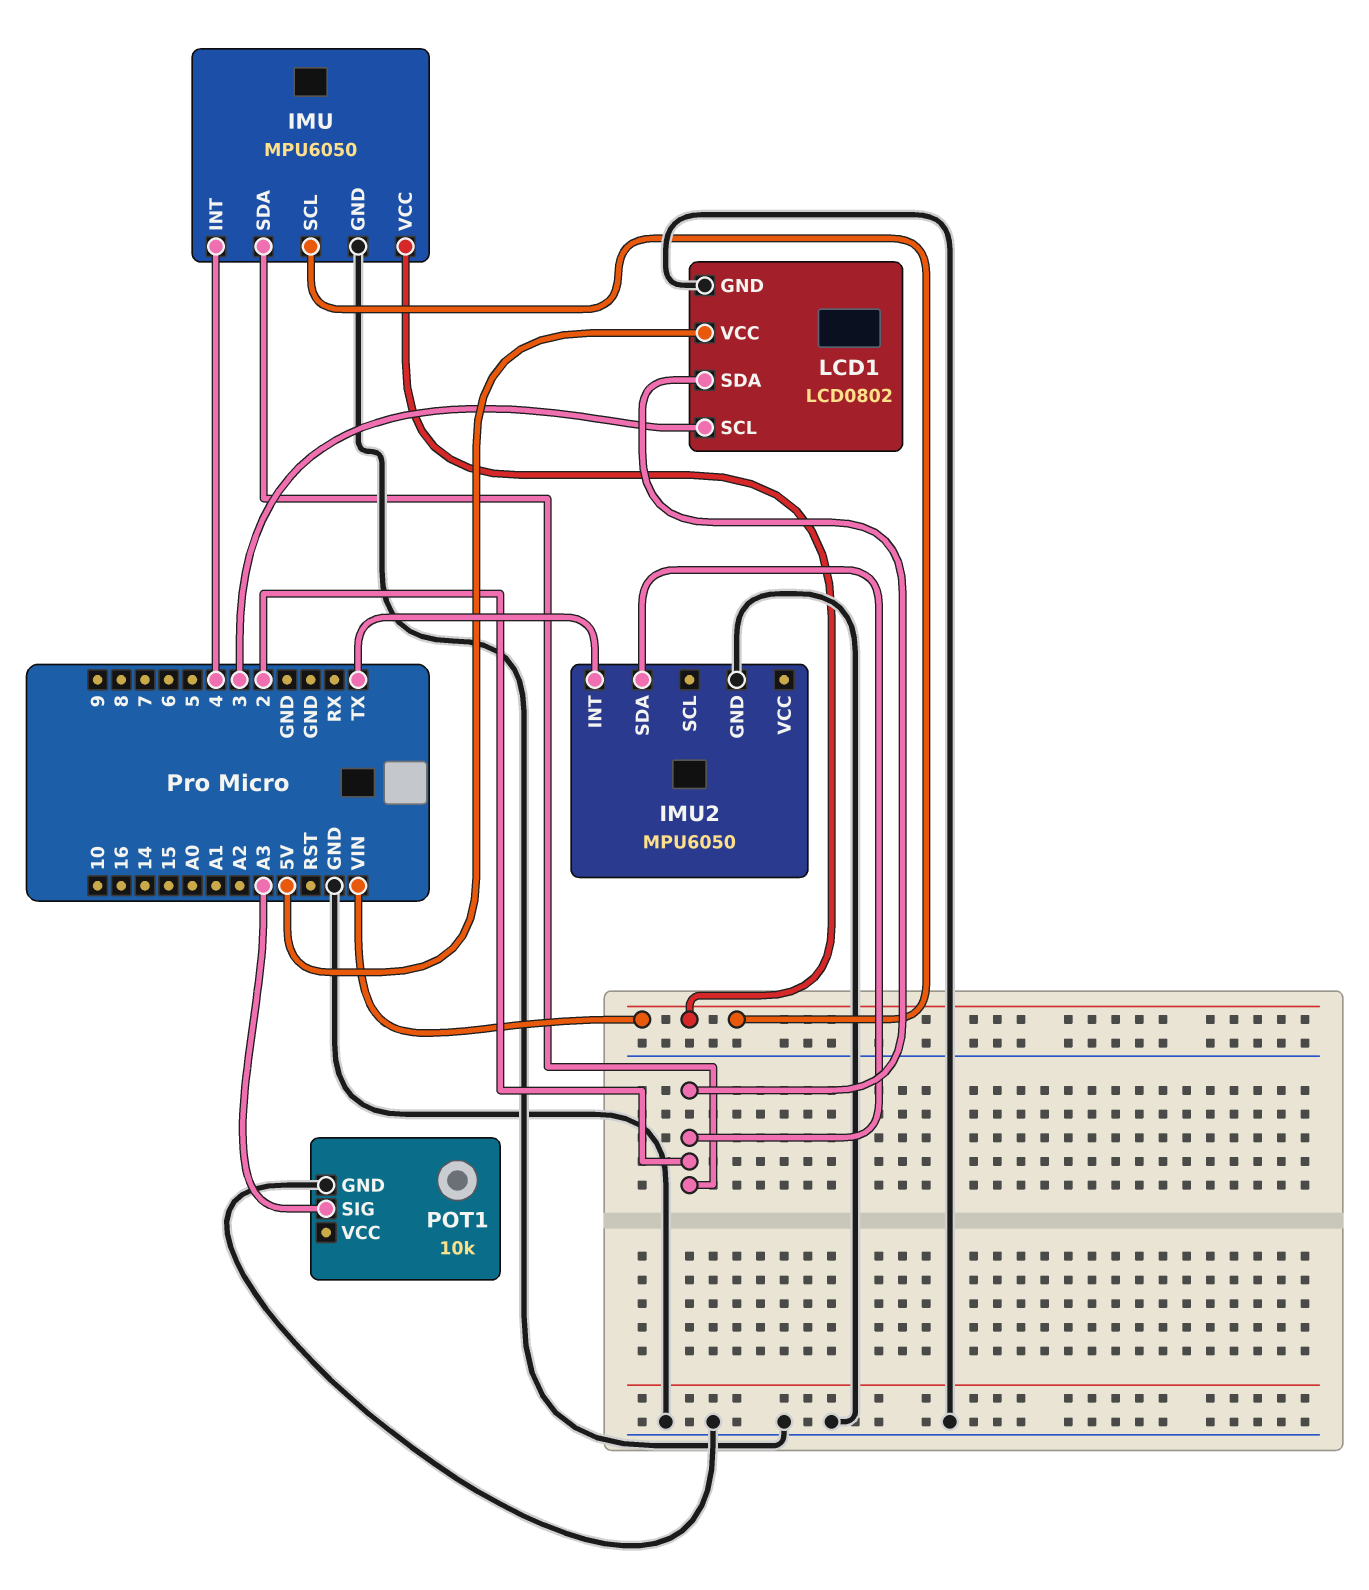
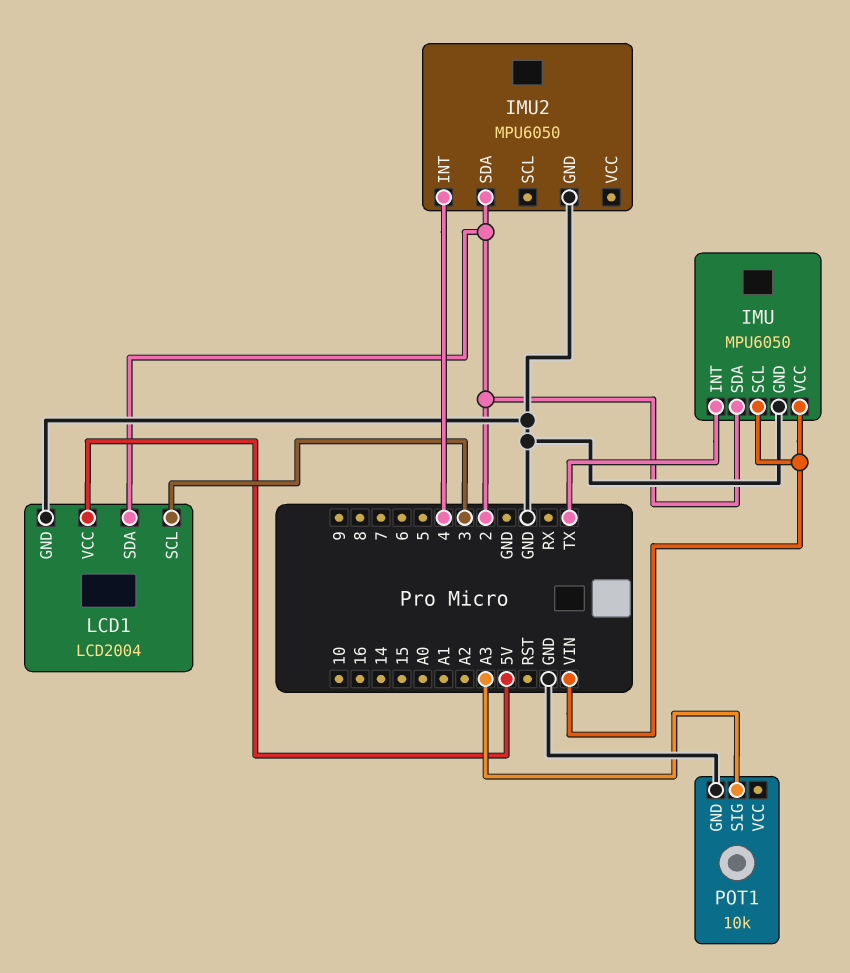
IMU pin INT: 4 -> TX
IMU2 pin INT: TX -> 4
LCD1: LCD0802 -> LCD2004

